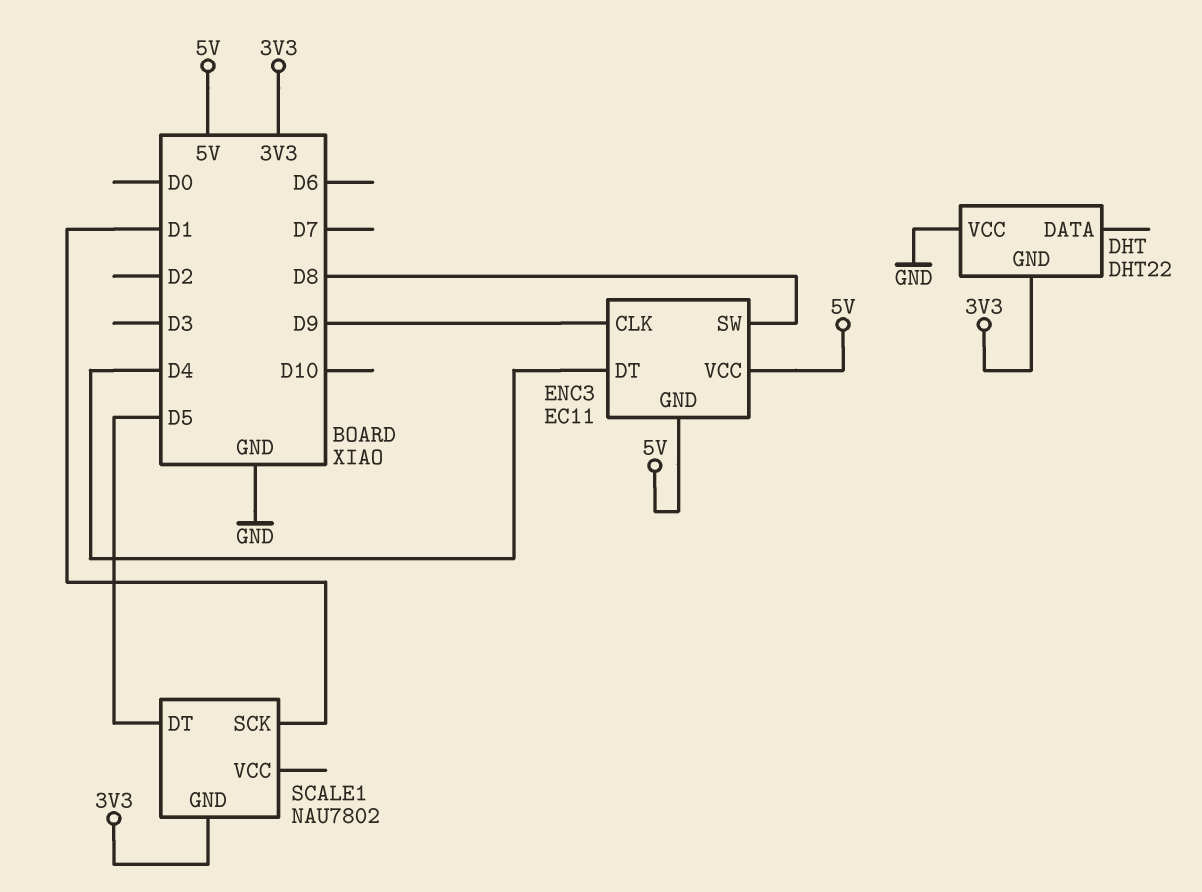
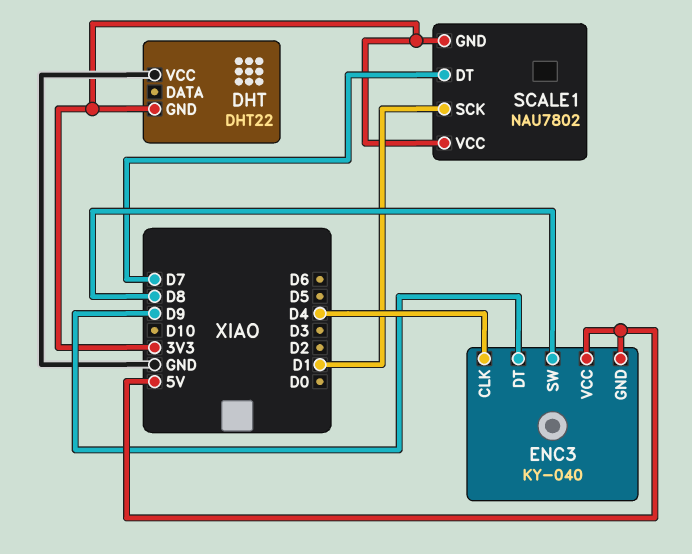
ENC3: EC11 -> KY-040
ENC3 pin CLK: D9 -> D4
ENC3 pin DT: D4 -> D9
SCALE1 pin DT: D5 -> D7
SCALE1 pin VCC: none -> 3V3

